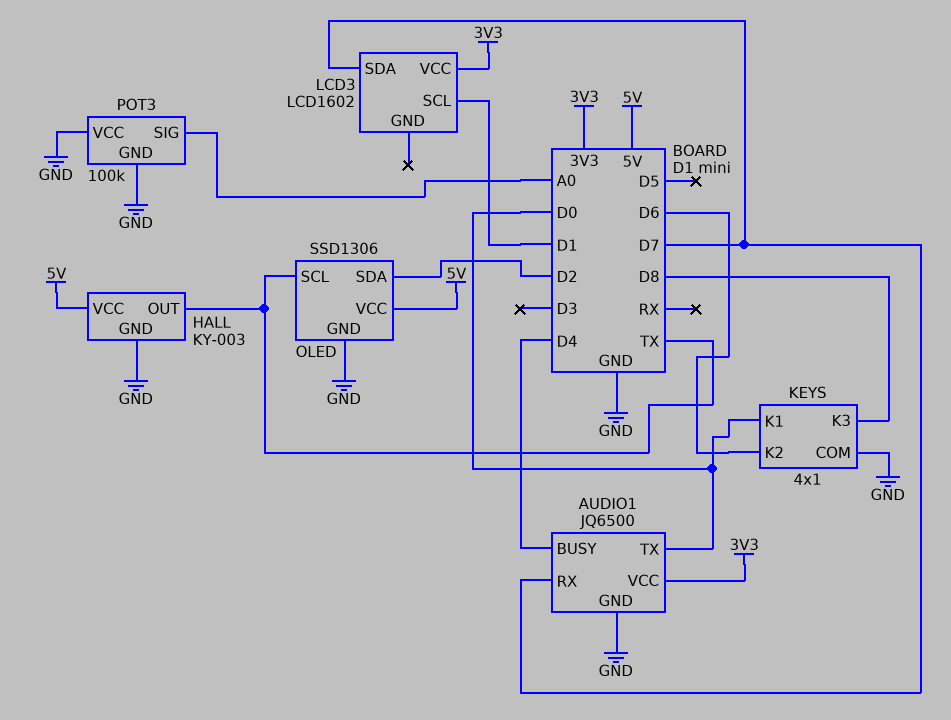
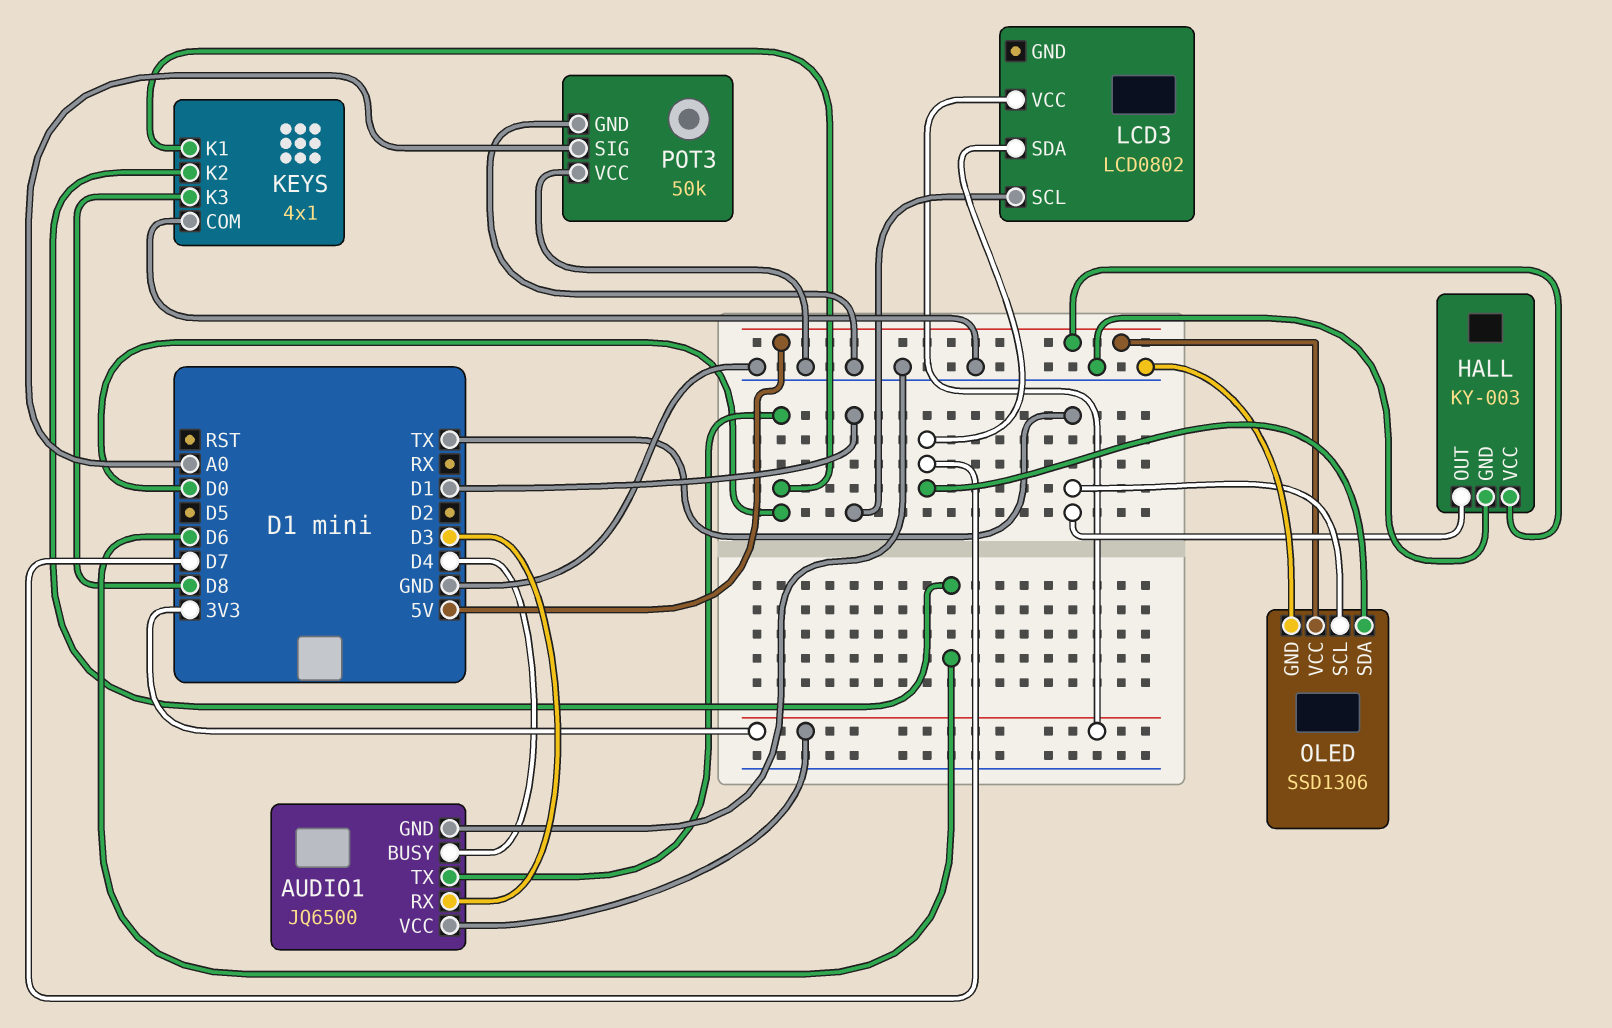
AUDIO1 pin RX: D7 -> D3
LCD3: LCD1602 -> LCD0802
OLED pin SDA: D2 -> D7
POT3: 100k -> 50k

